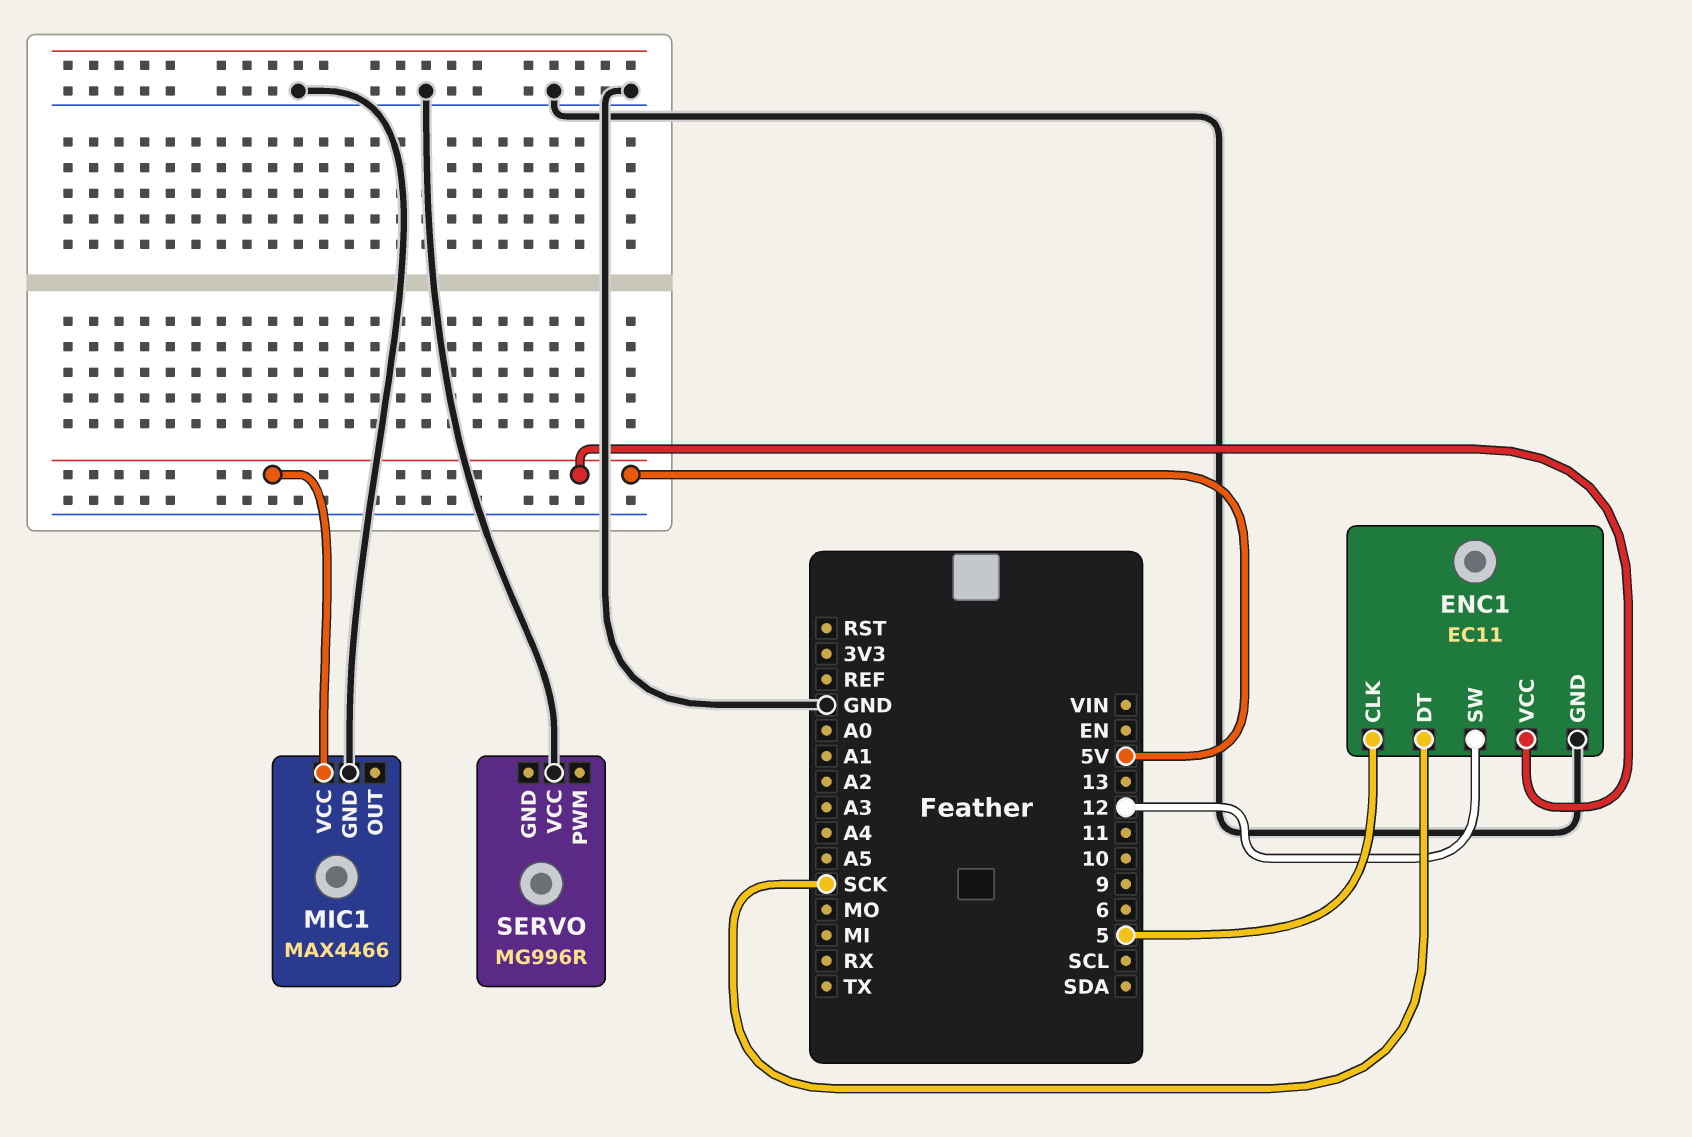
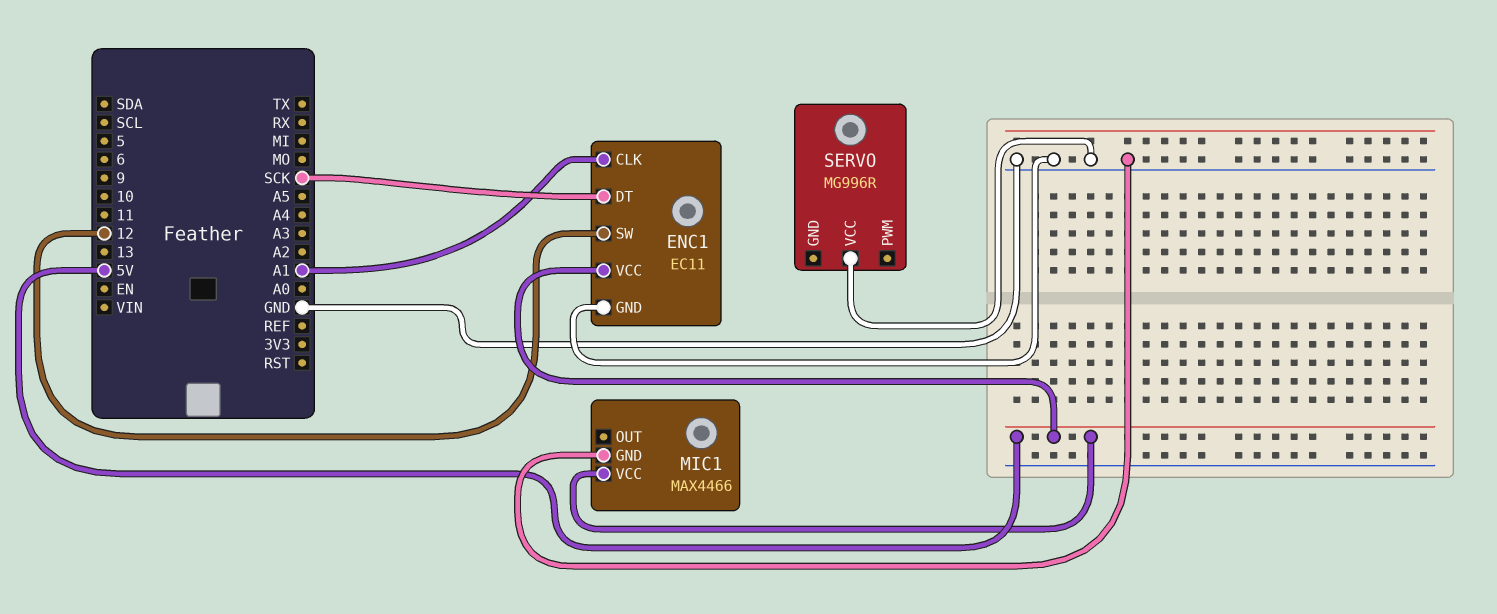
ENC1 pin CLK: 5 -> A1

